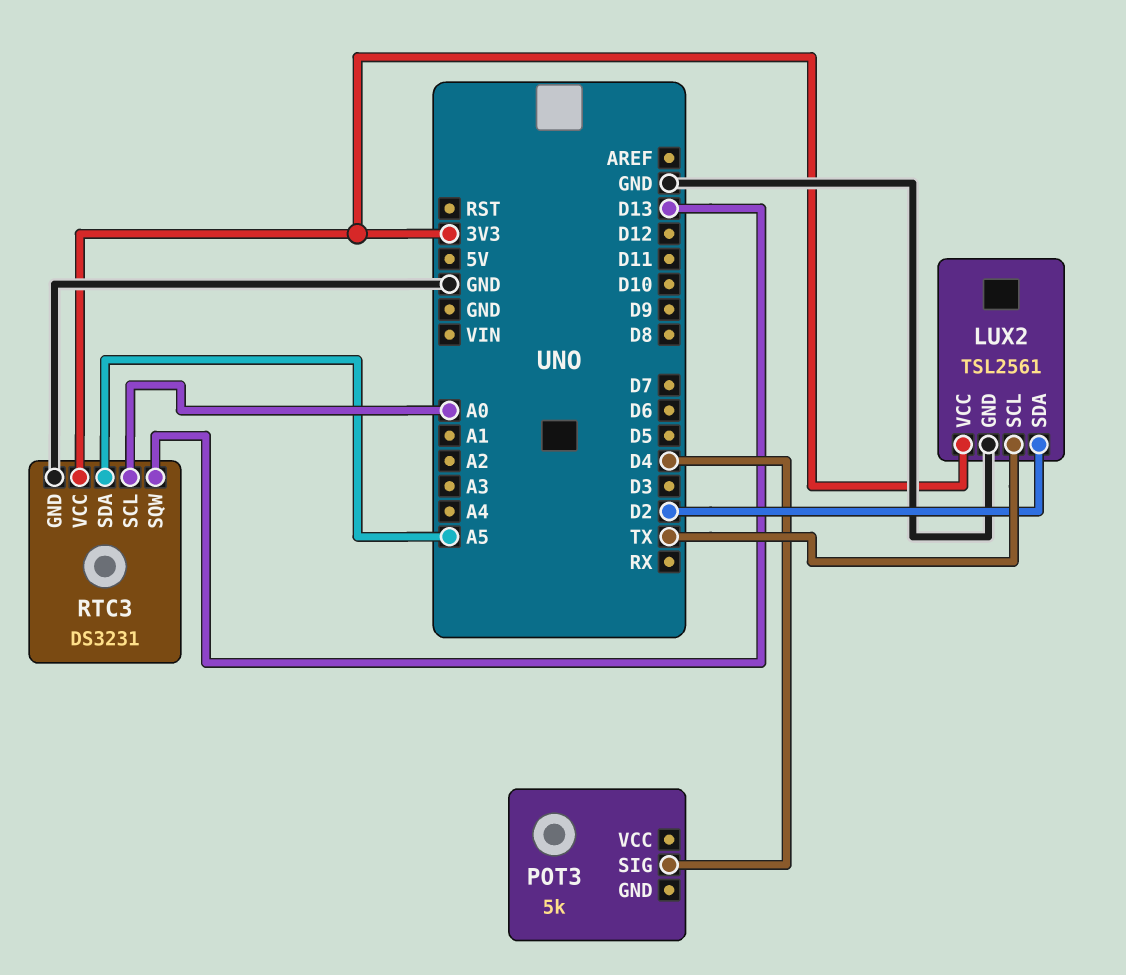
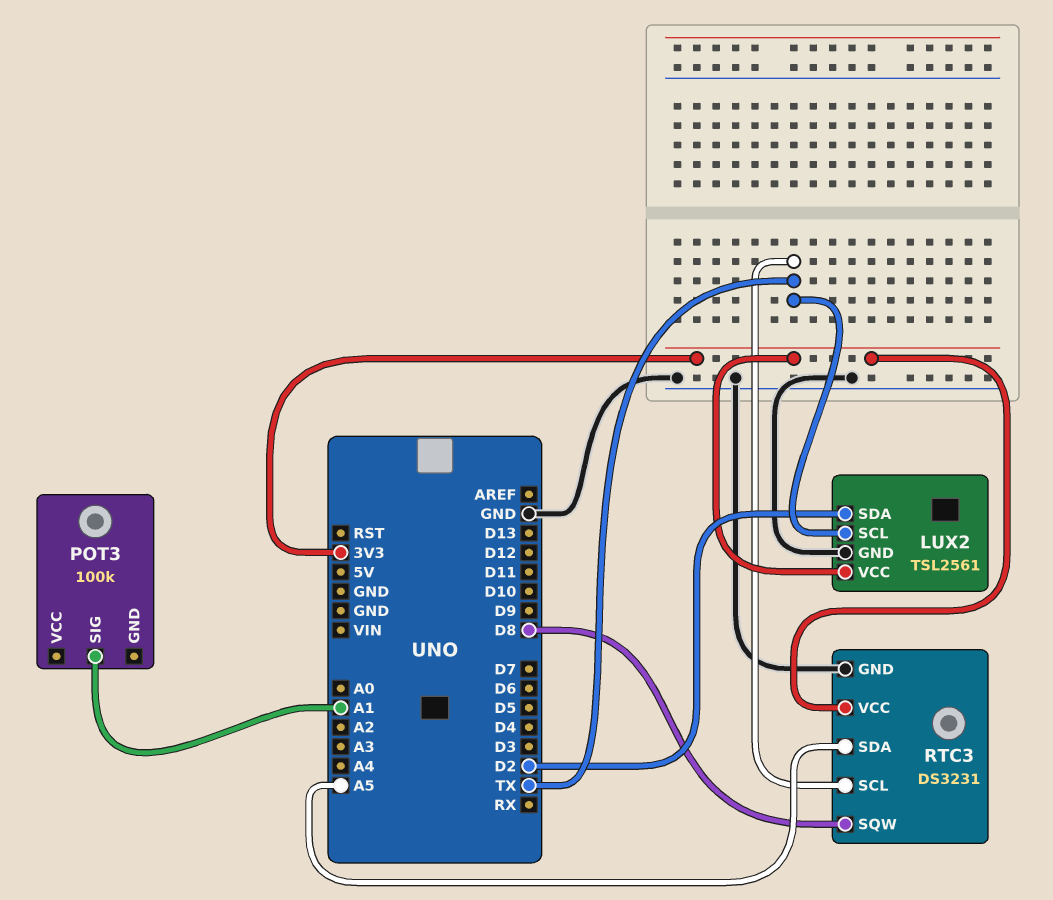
POT3: 5k -> 100k
POT3 pin SIG: D4 -> A1
RTC3 pin SCL: A0 -> TX
RTC3 pin SQW: D13 -> D8

